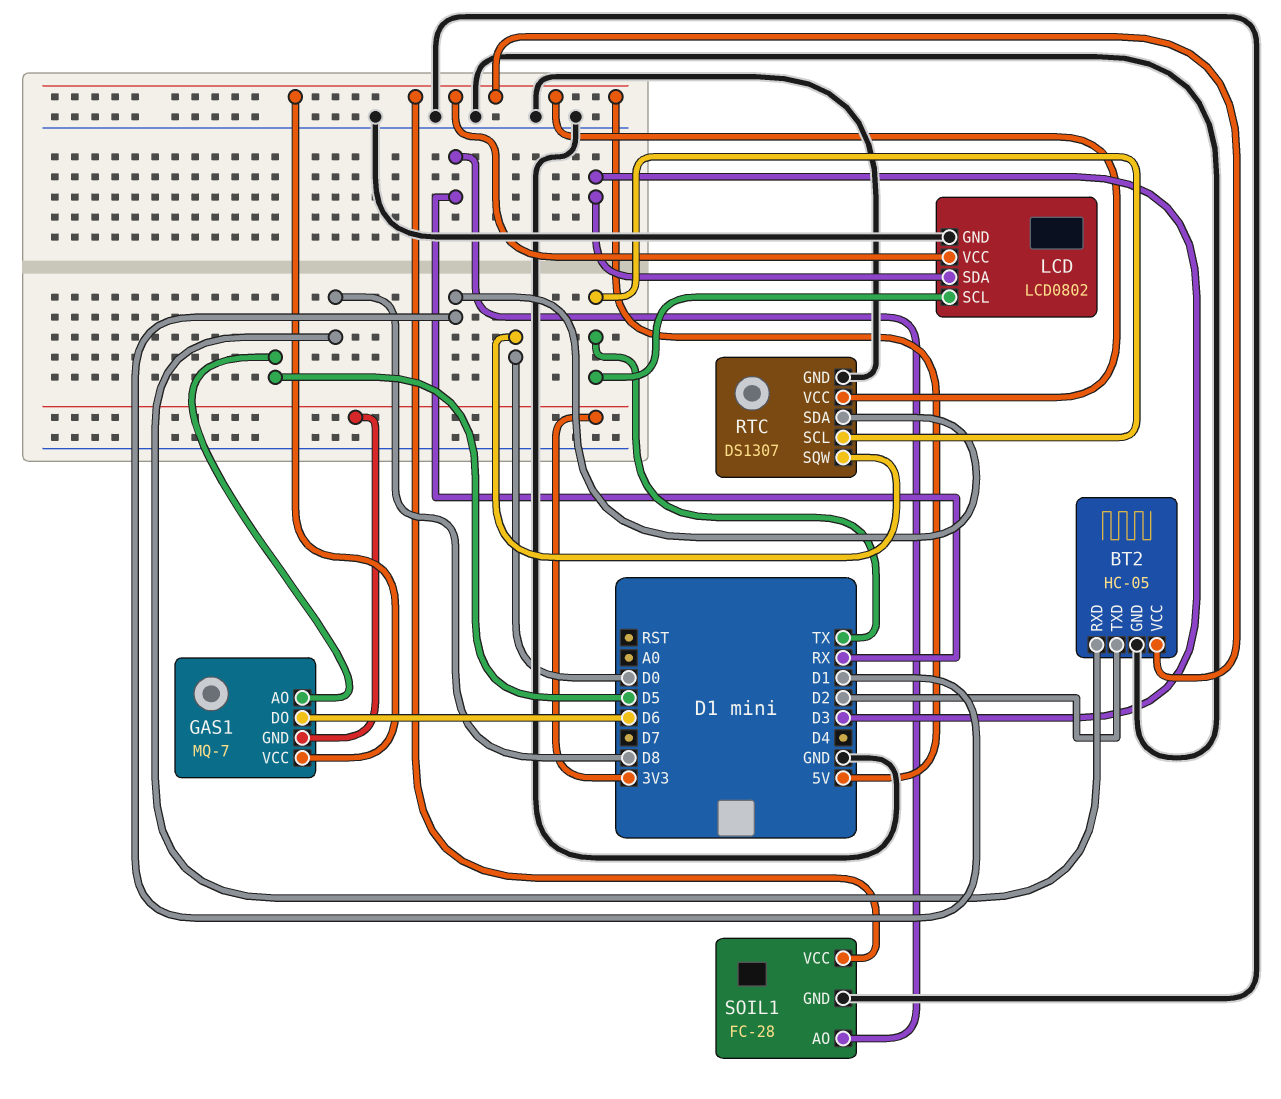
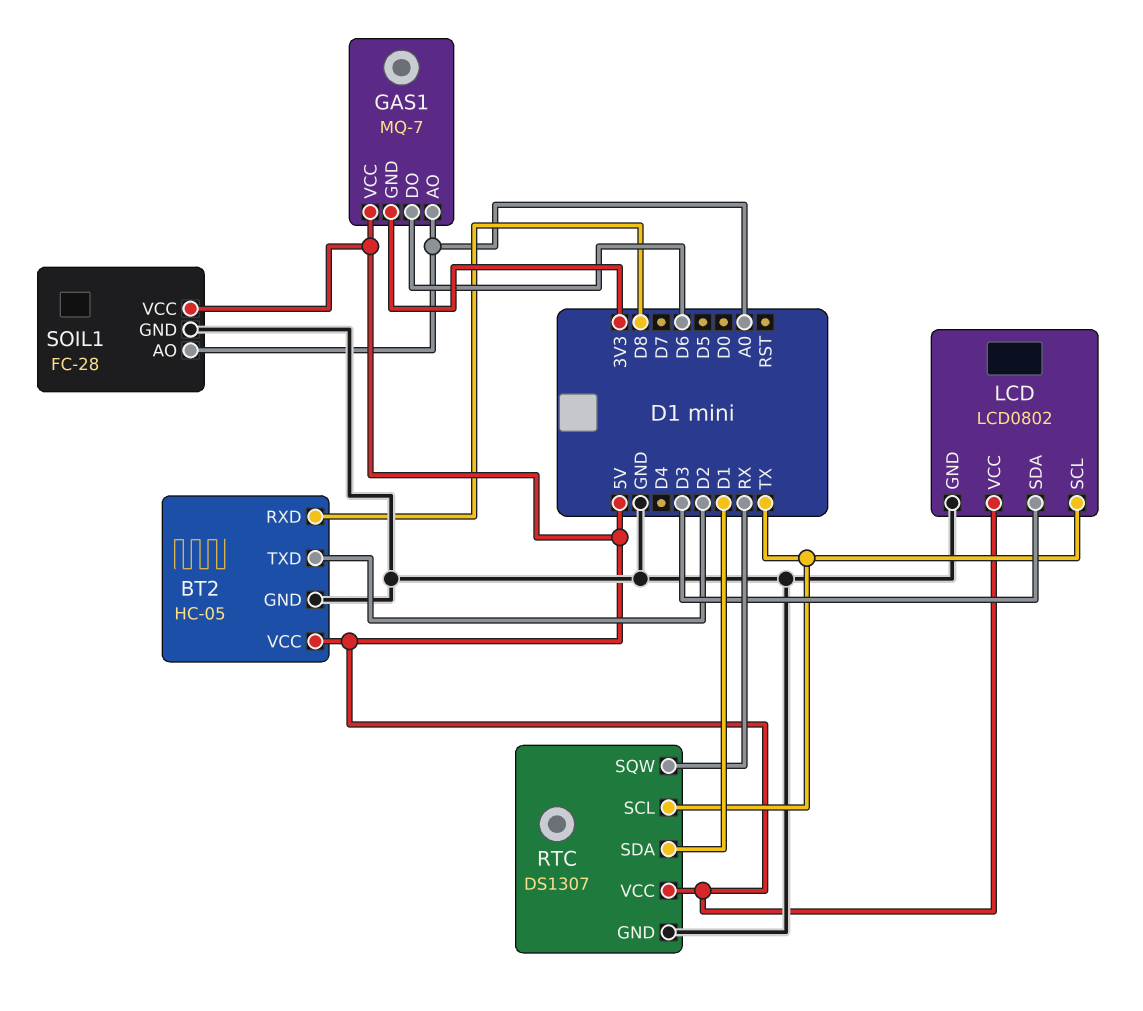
GAS1 pin AO: D5 -> A0
RTC pin SQW: D0 -> RX
SOIL1 pin AO: RX -> A0

